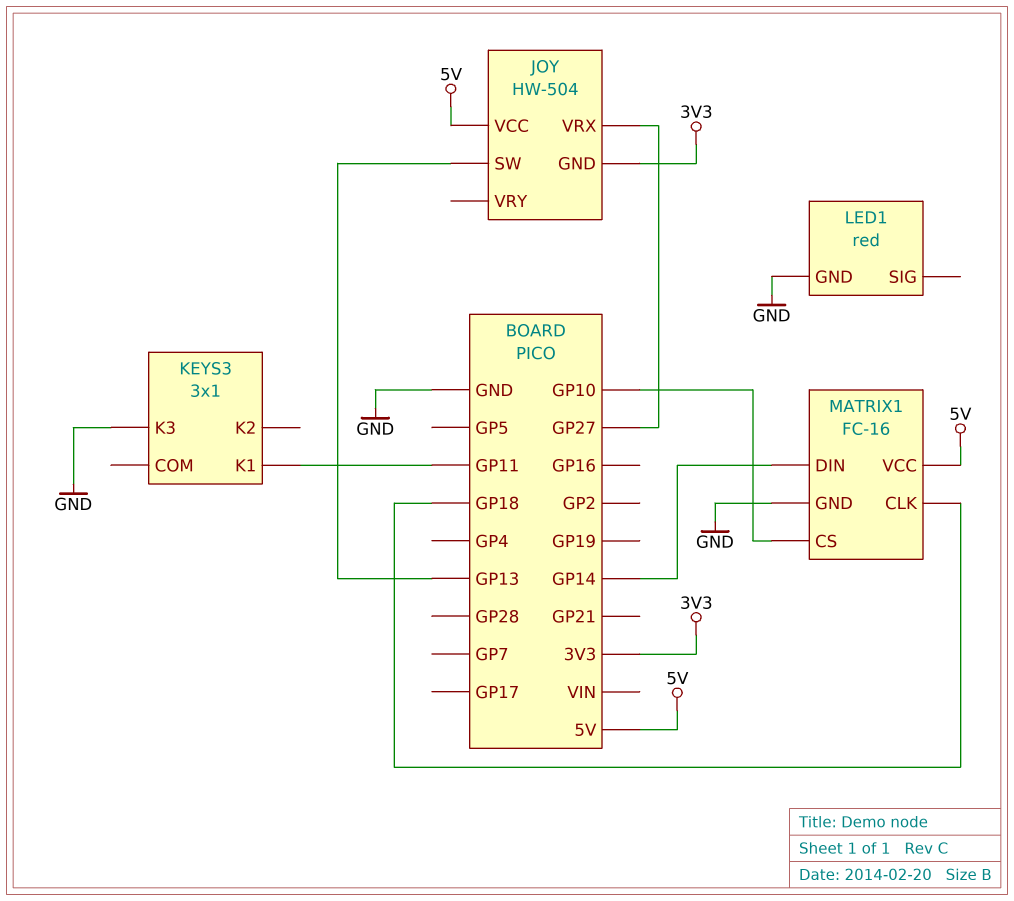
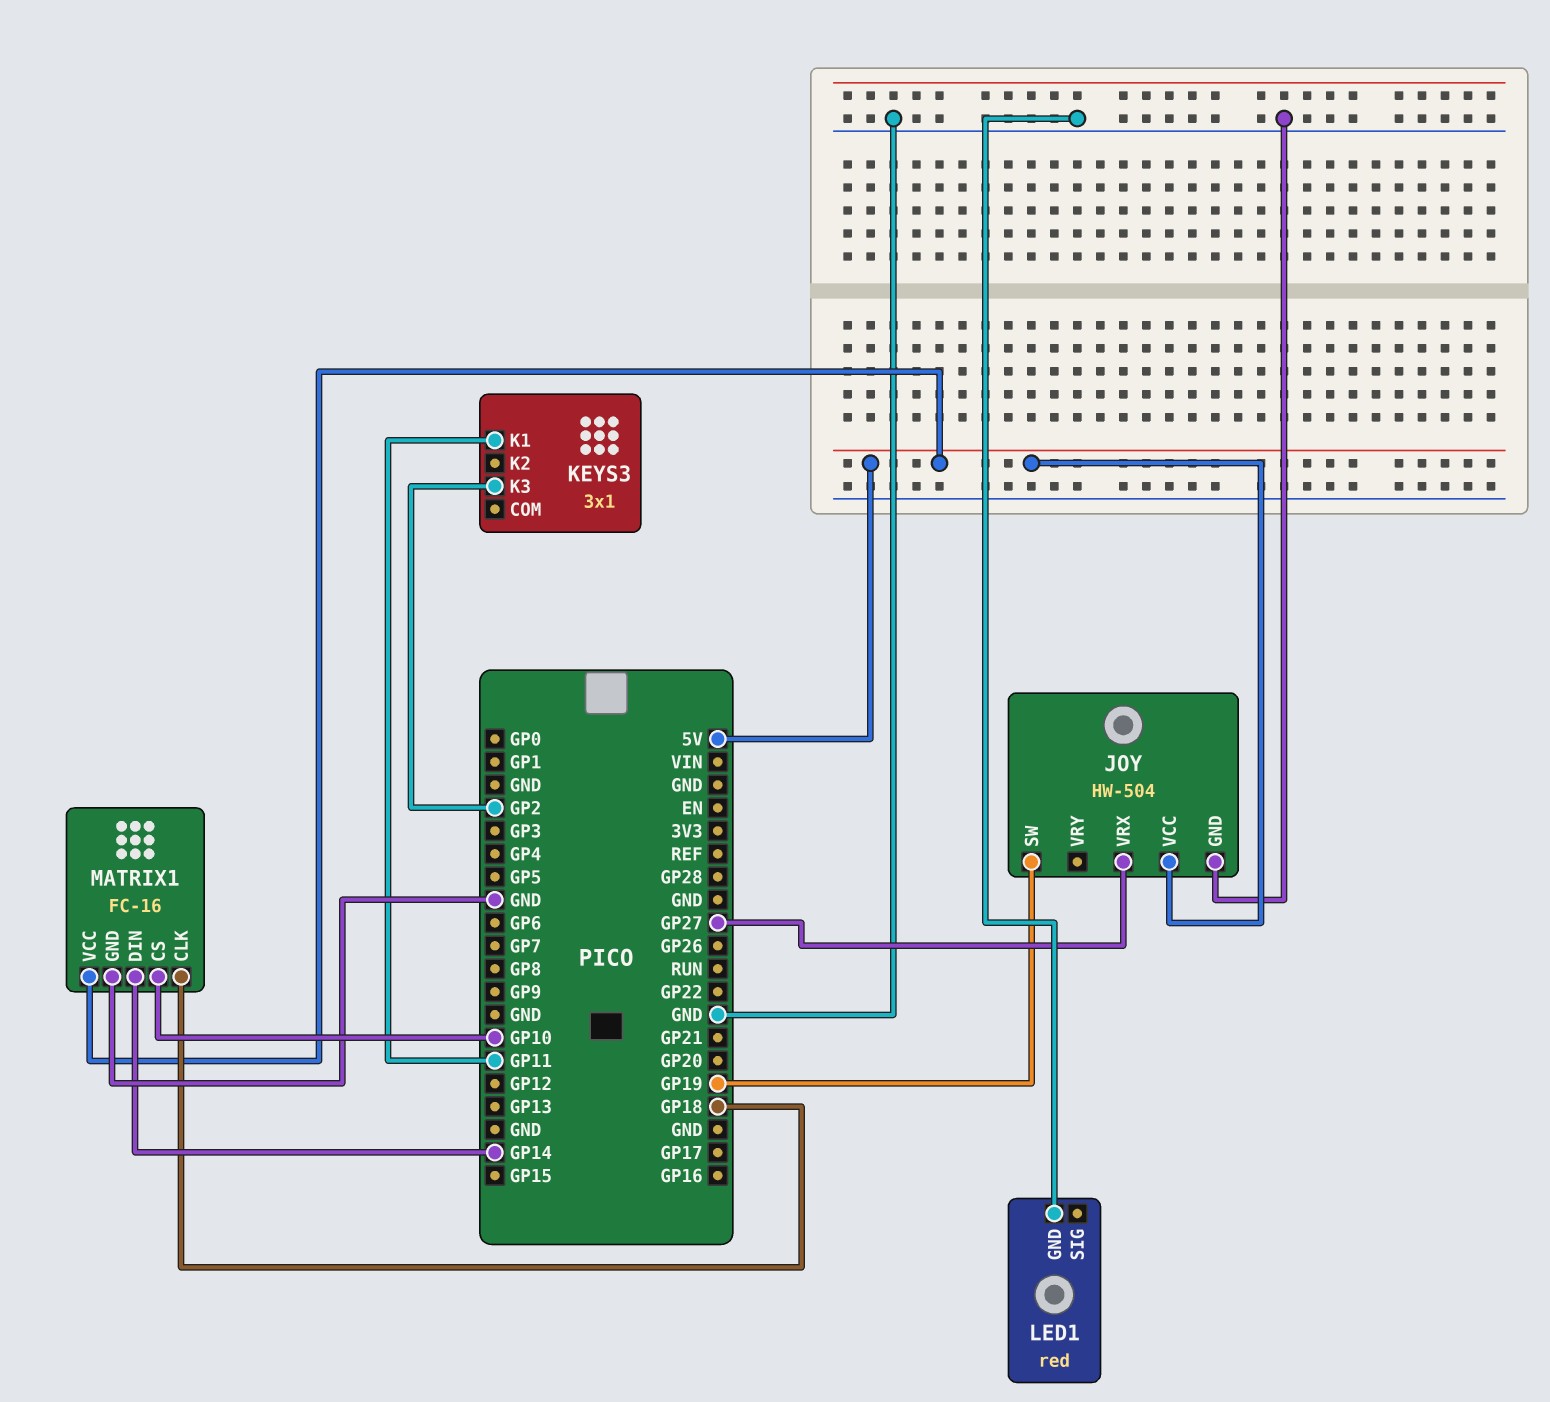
JOY pin GND: 3V3 -> GND
JOY pin SW: GP13 -> GP19
KEYS3 pin K3: GND -> GP2

